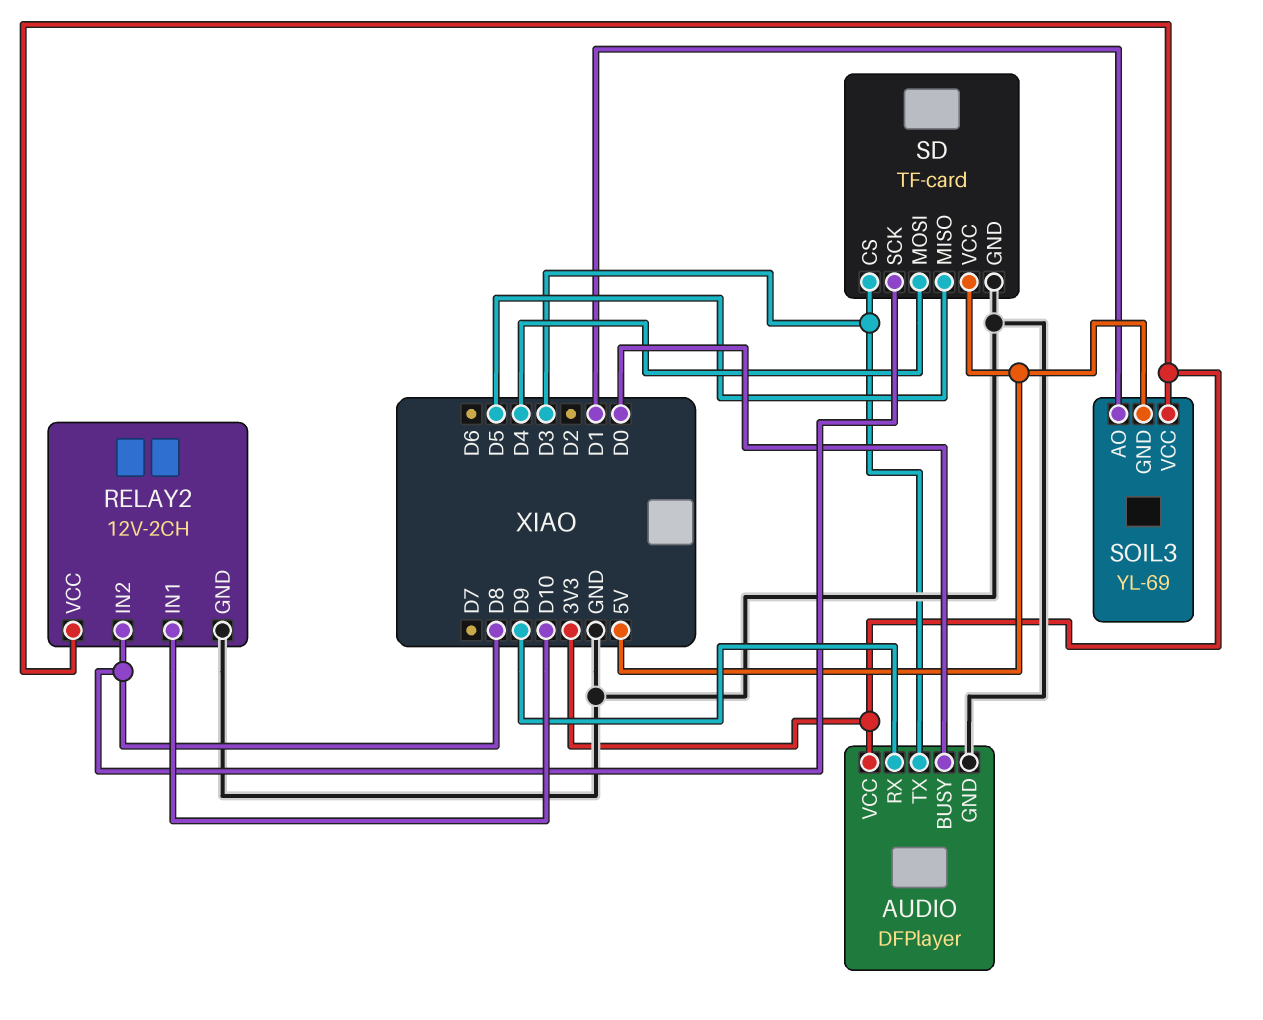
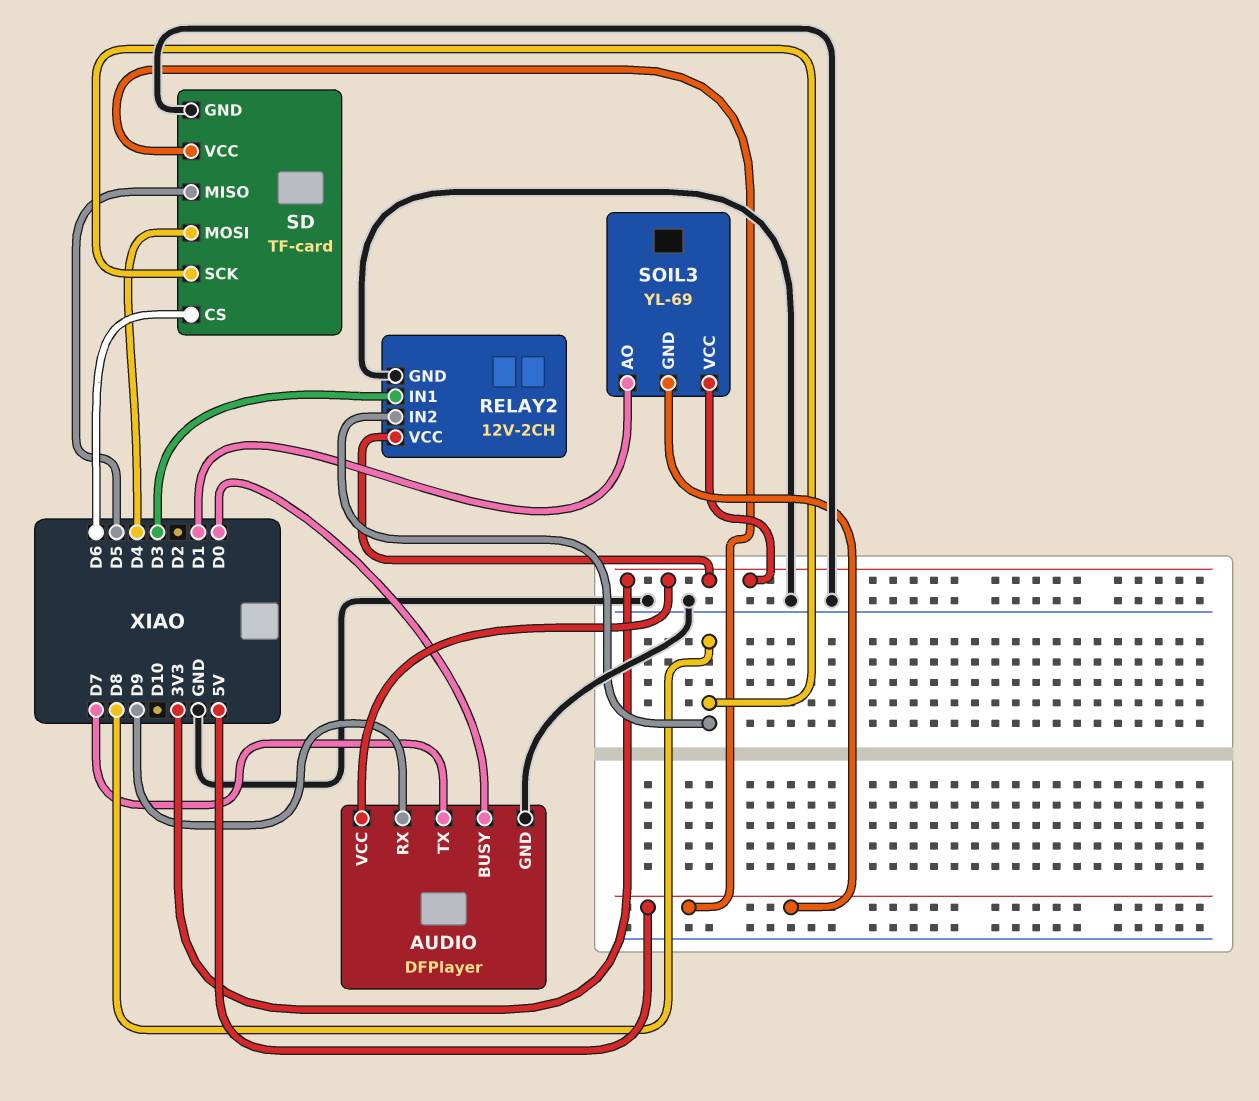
AUDIO pin TX: D3 -> D7
RELAY2 pin IN1: D10 -> D3
SD pin CS: D3 -> D6

